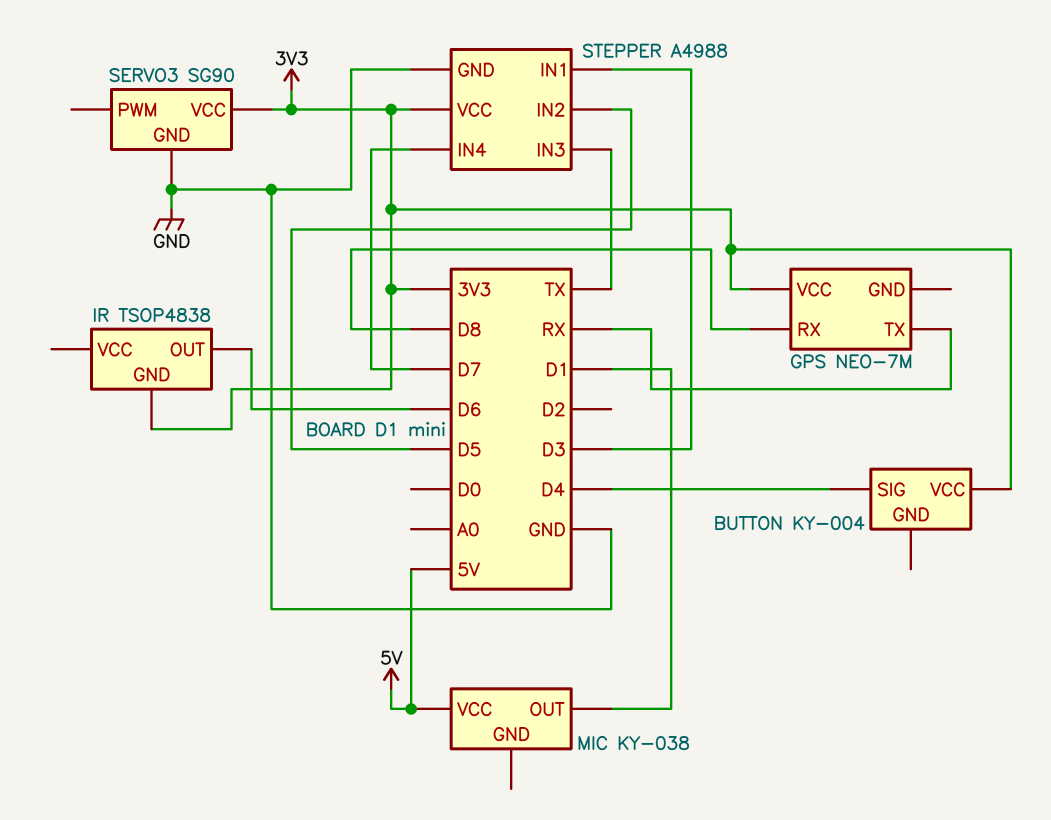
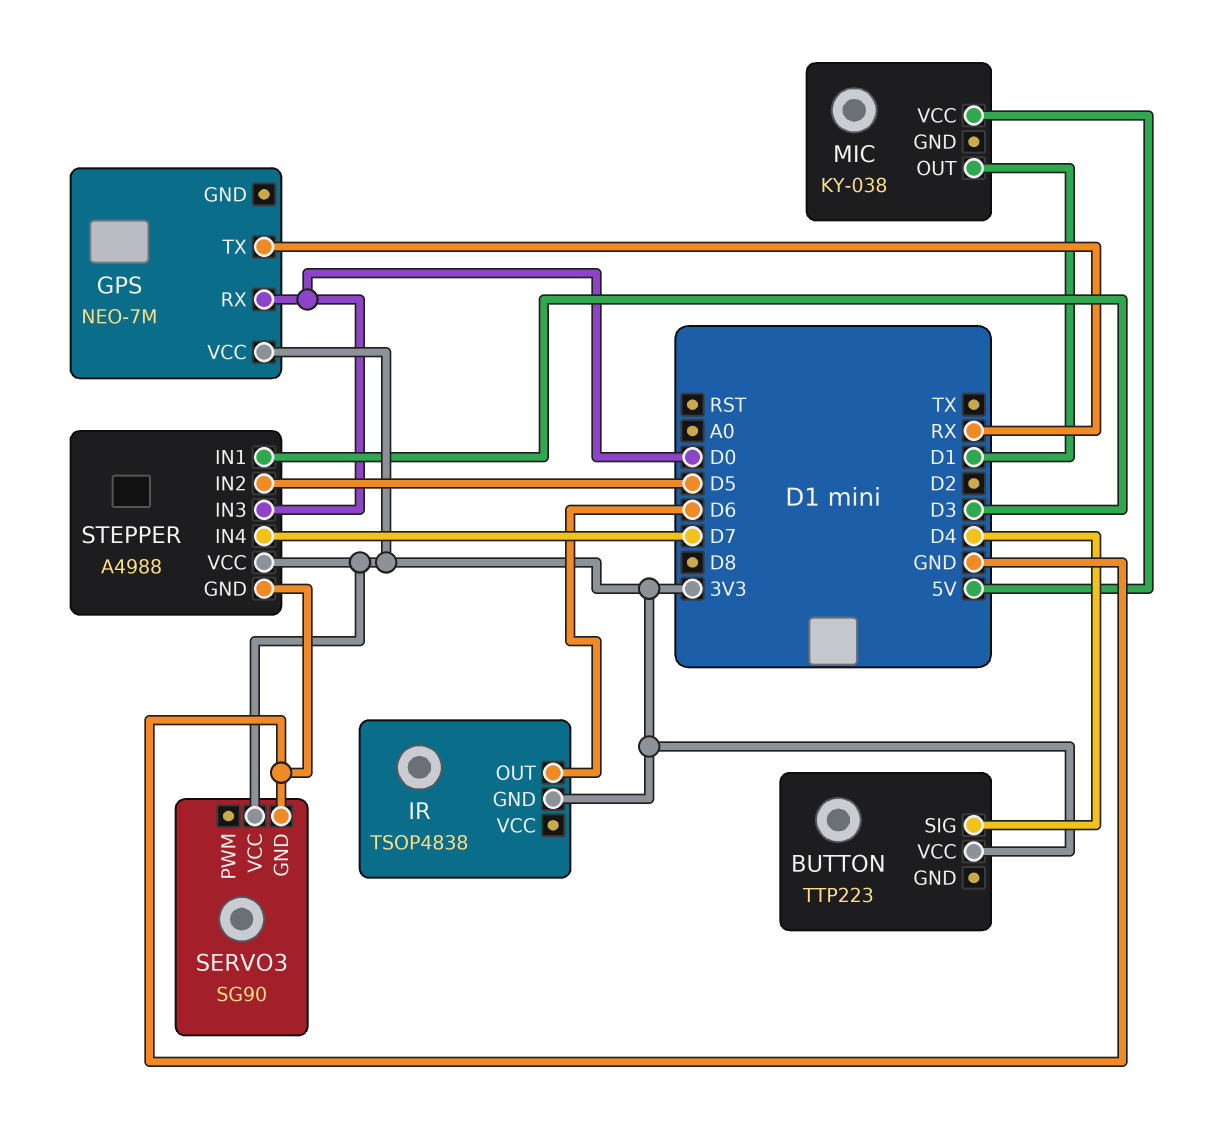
BUTTON: KY-004 -> TTP223
GPS pin RX: D8 -> D0
STEPPER pin IN3: TX -> D0

